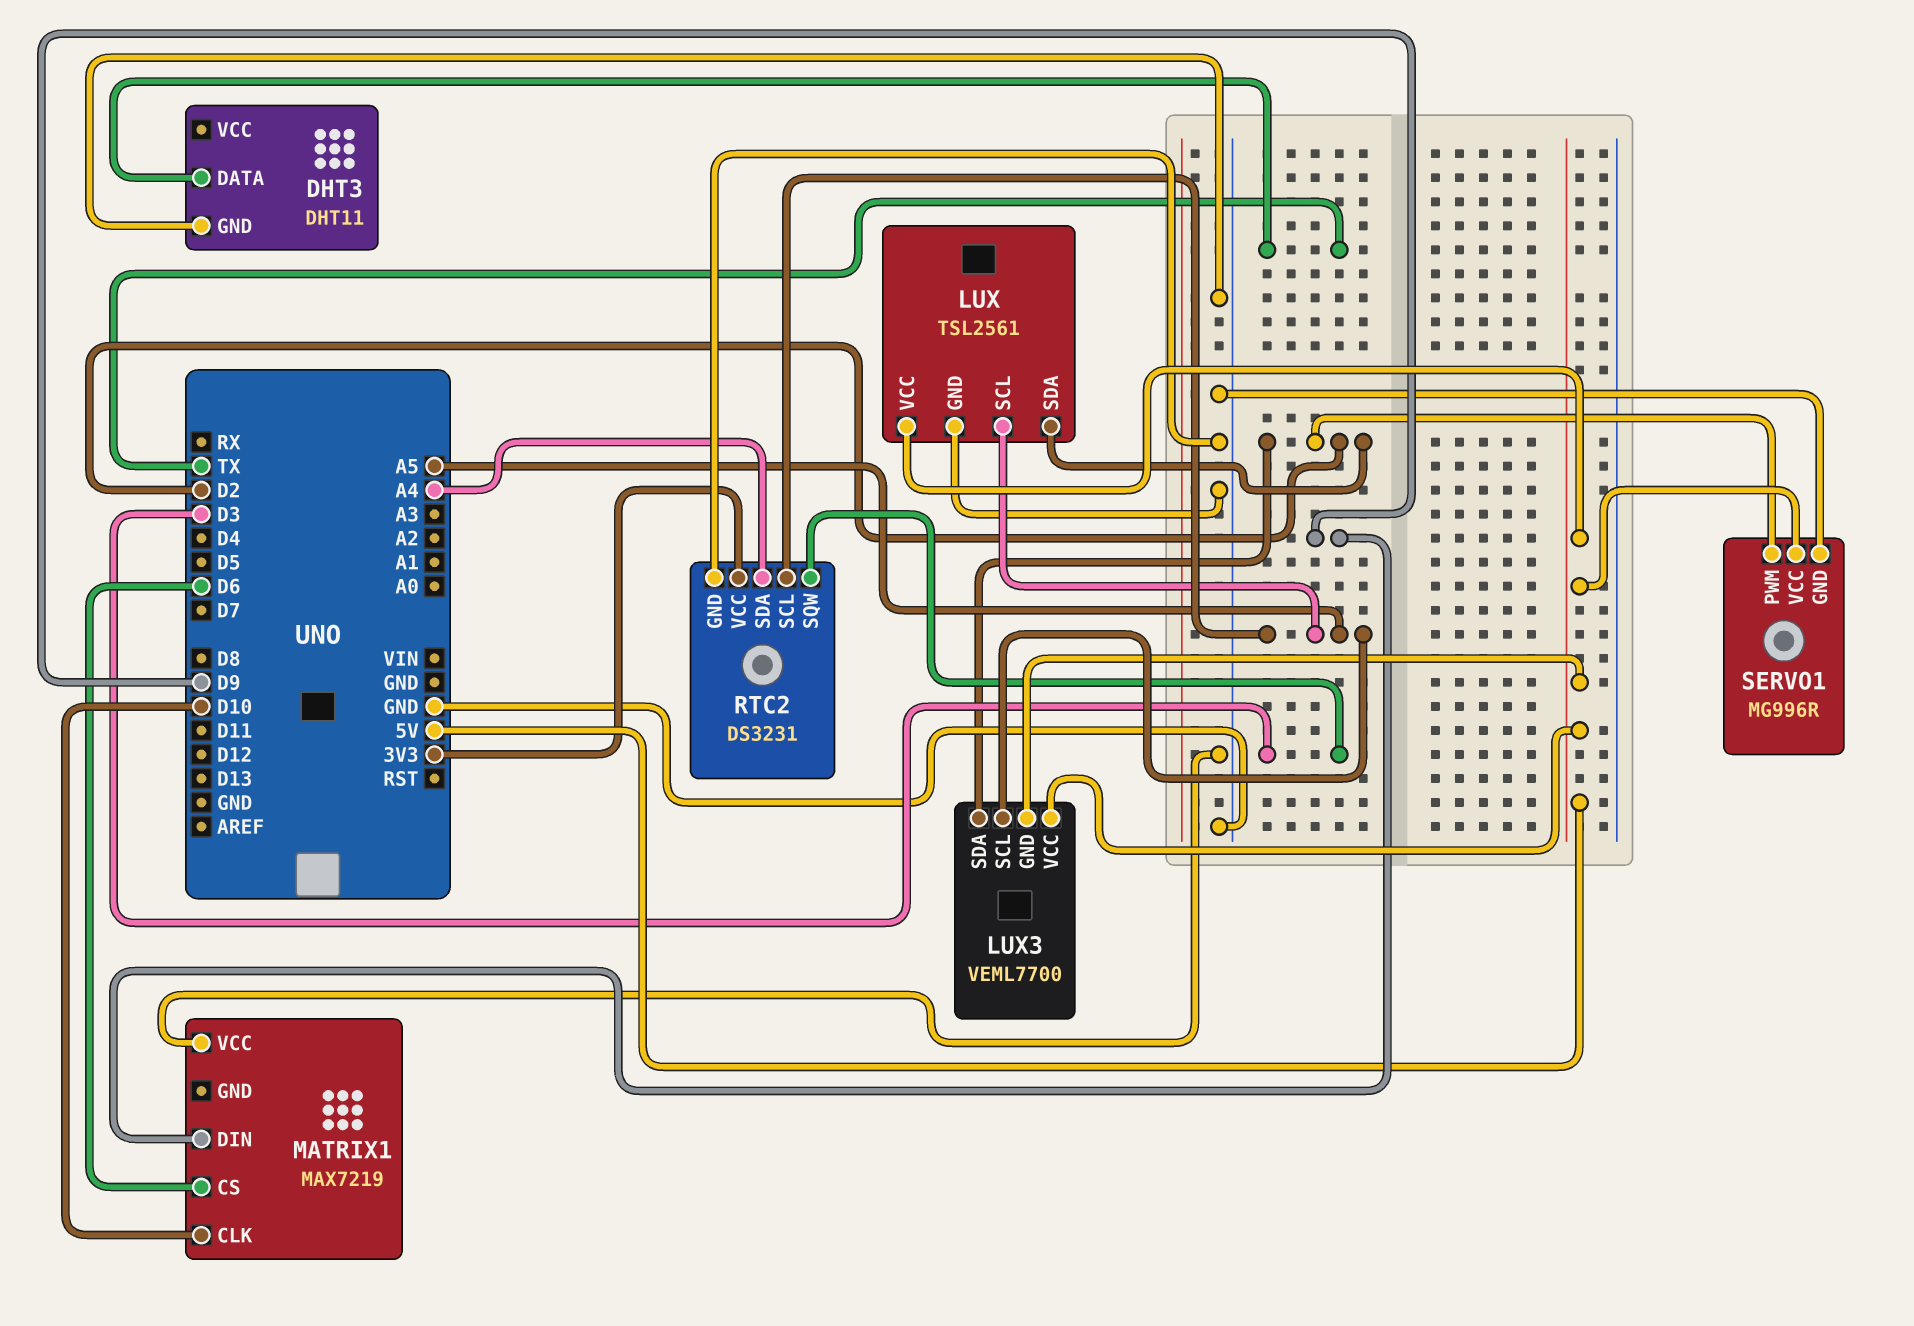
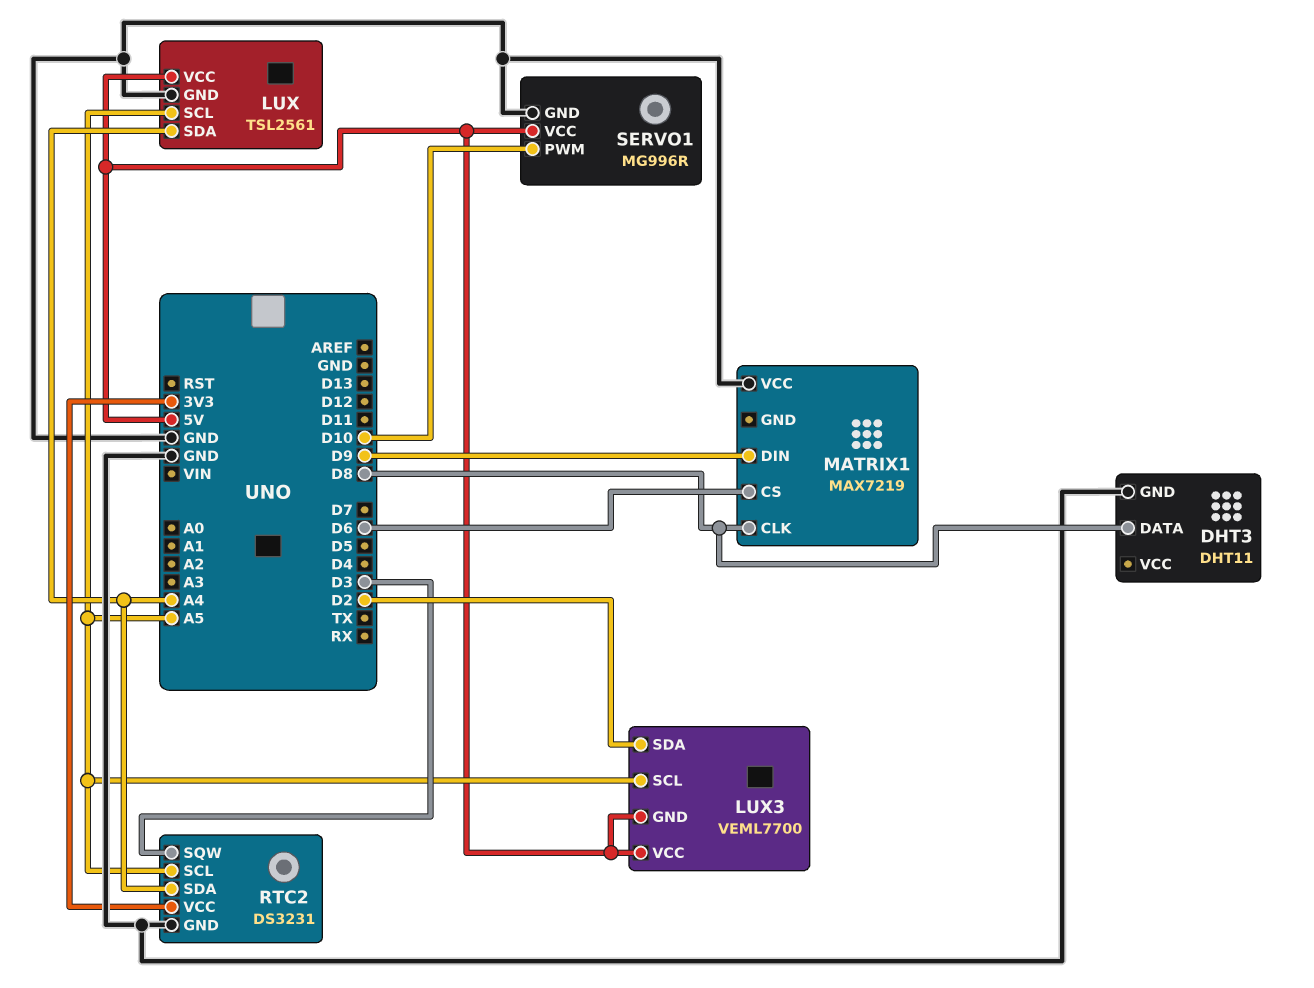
DHT3 pin DATA: TX -> D8
LUX pin SDA: D2 -> A4
MATRIX1 pin CLK: D10 -> D8
SERVO1 pin PWM: D2 -> D10

